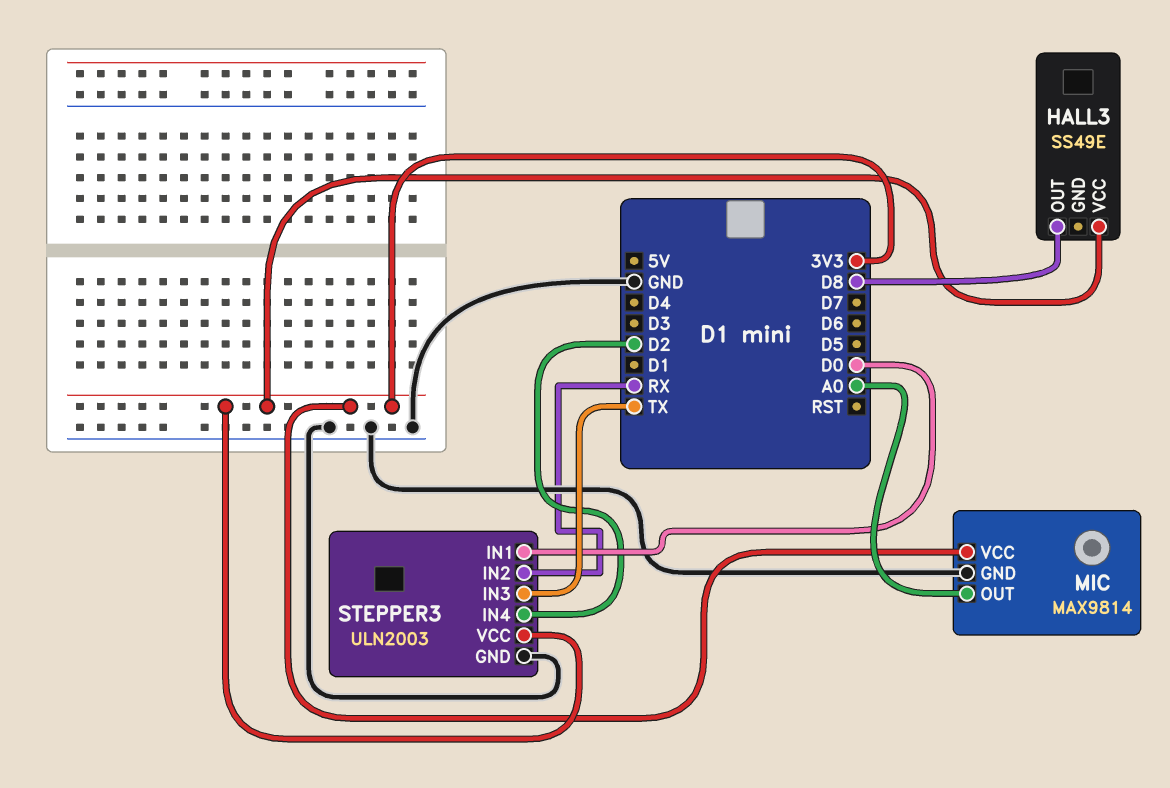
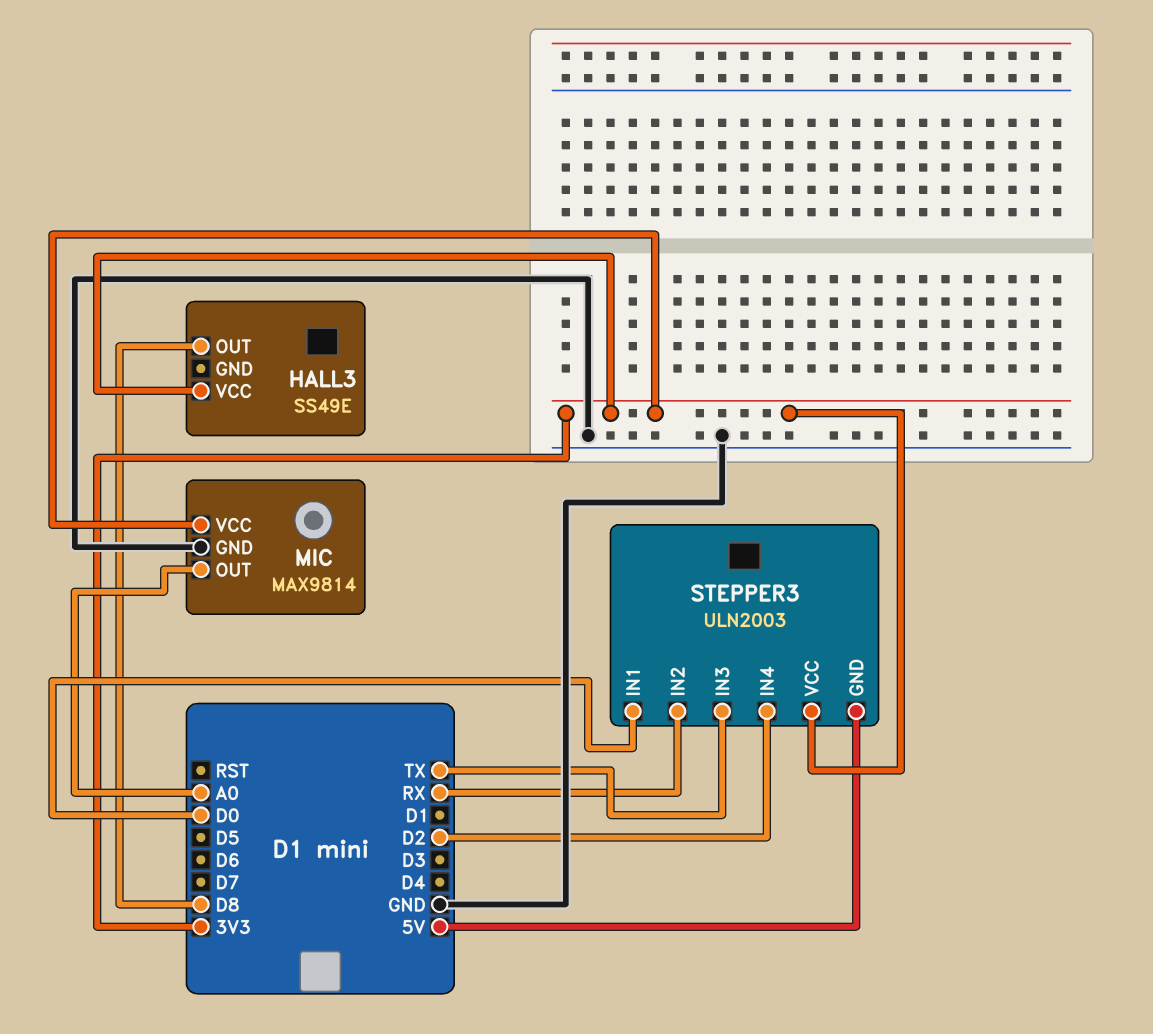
STEPPER3 pin GND: GND -> 5V

